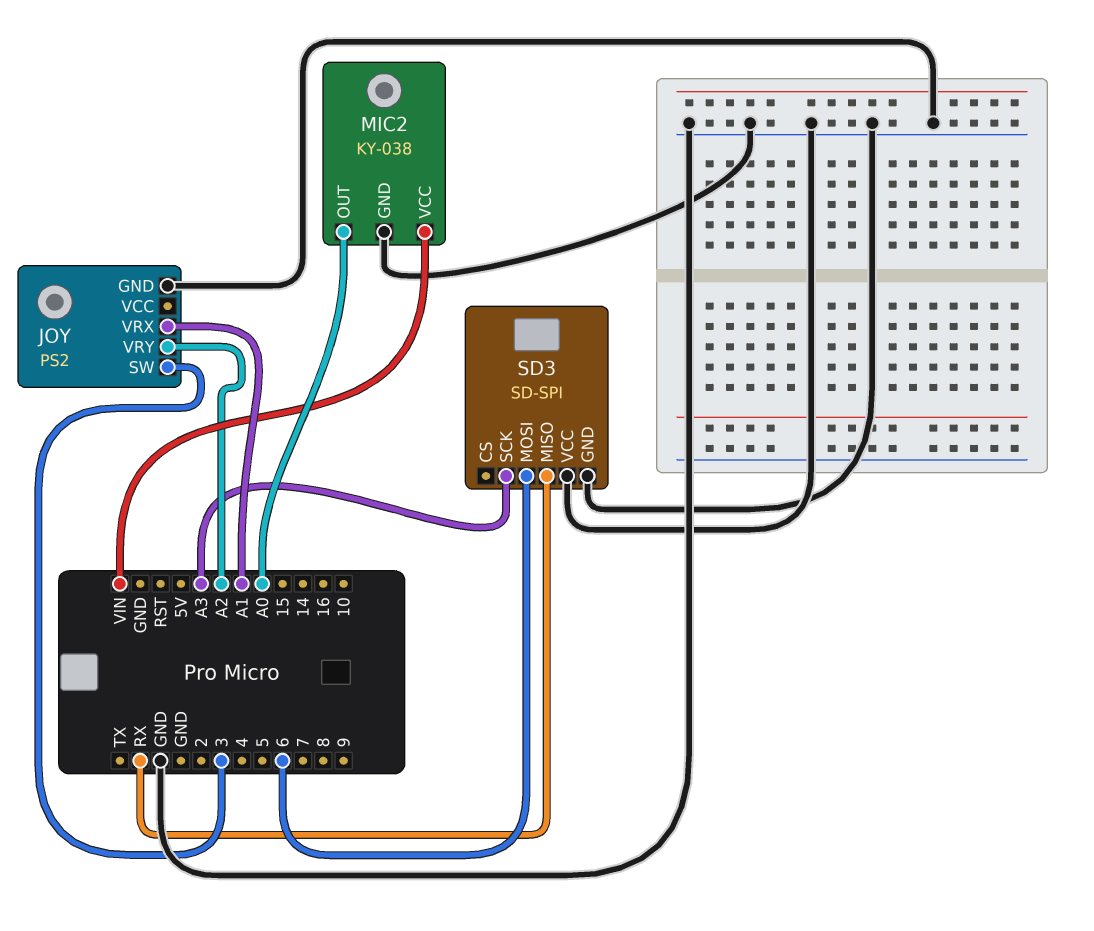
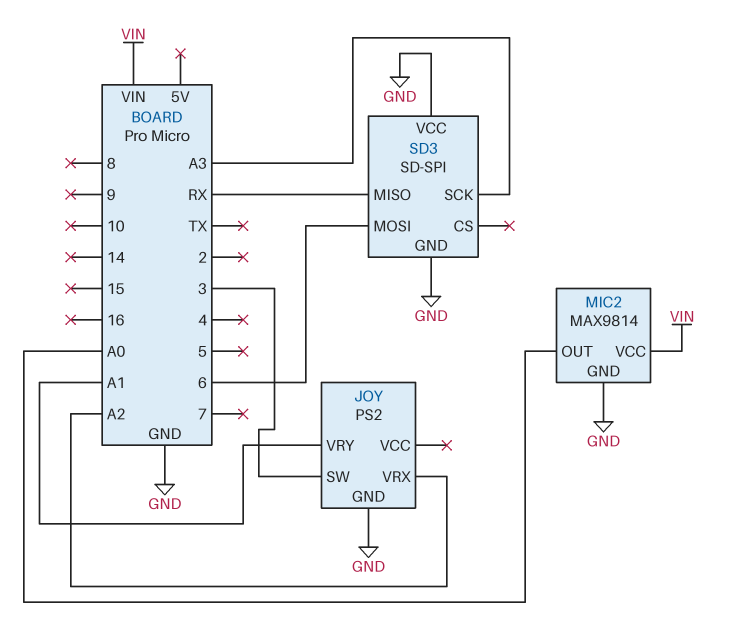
JOY pin VRX: A1 -> A2
JOY pin VRY: A2 -> A1
MIC2: KY-038 -> MAX9814

